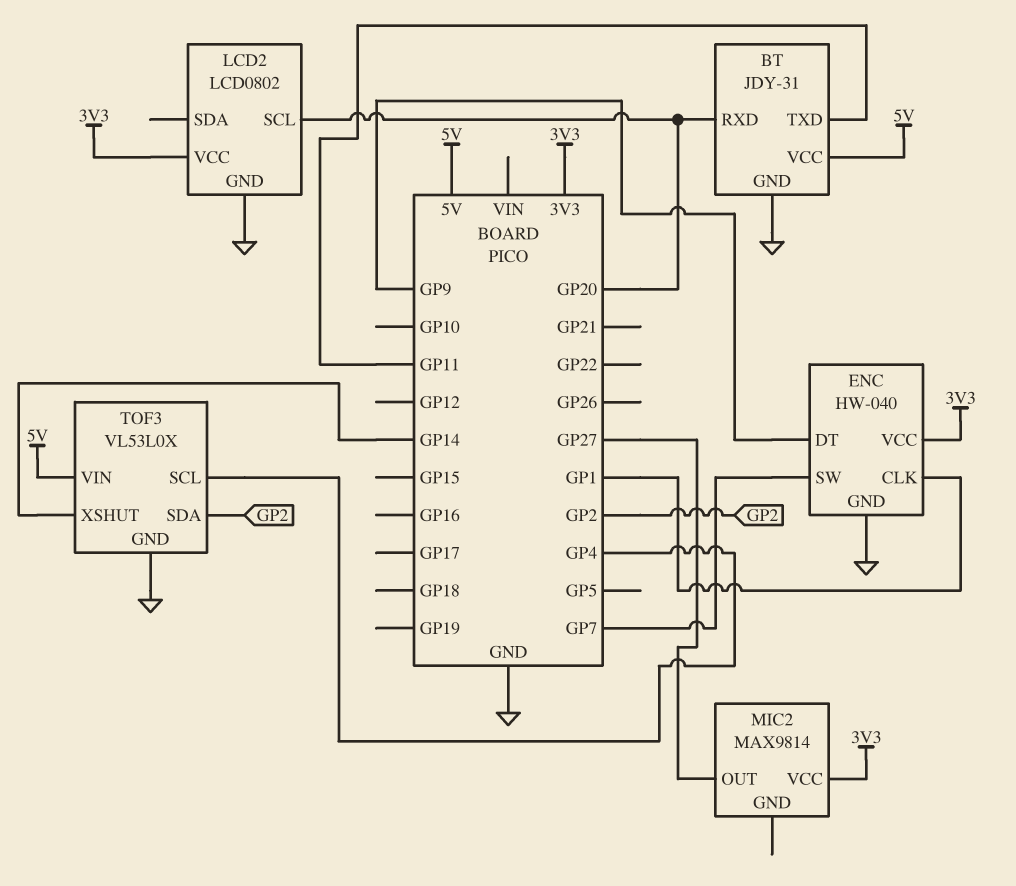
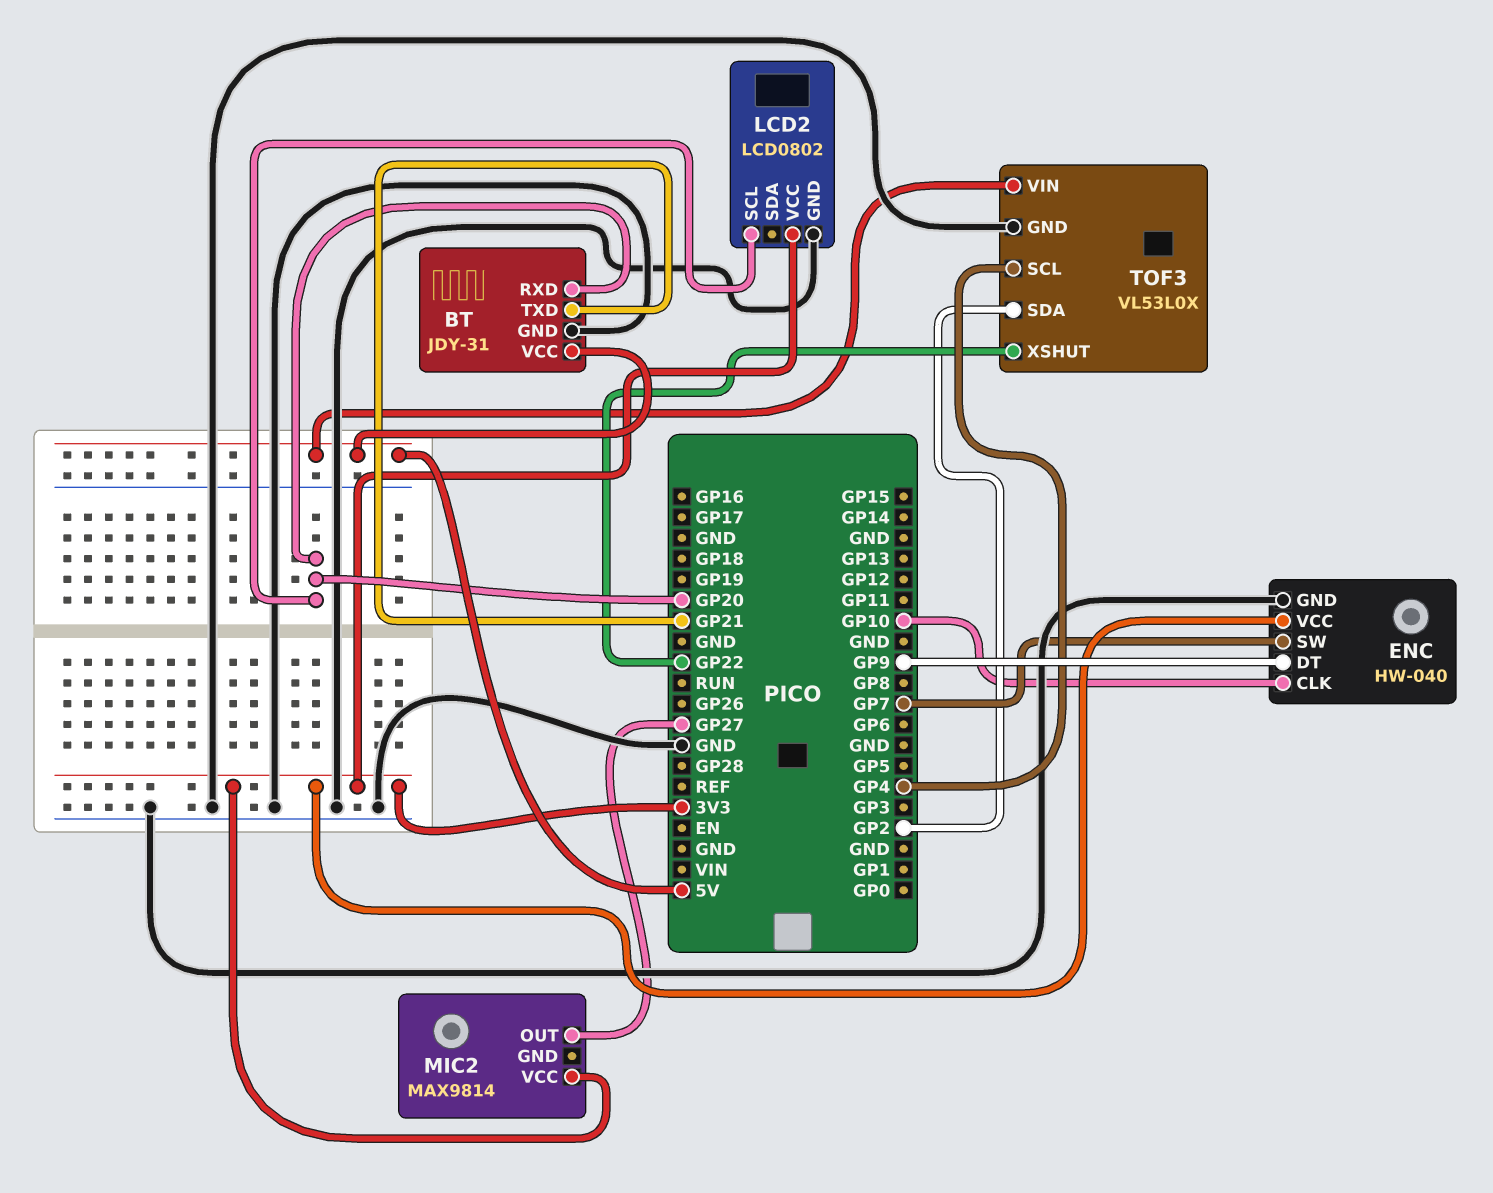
BT pin TXD: GP11 -> GP21
ENC pin CLK: GP1 -> GP10
TOF3 pin XSHUT: GP14 -> GP22

